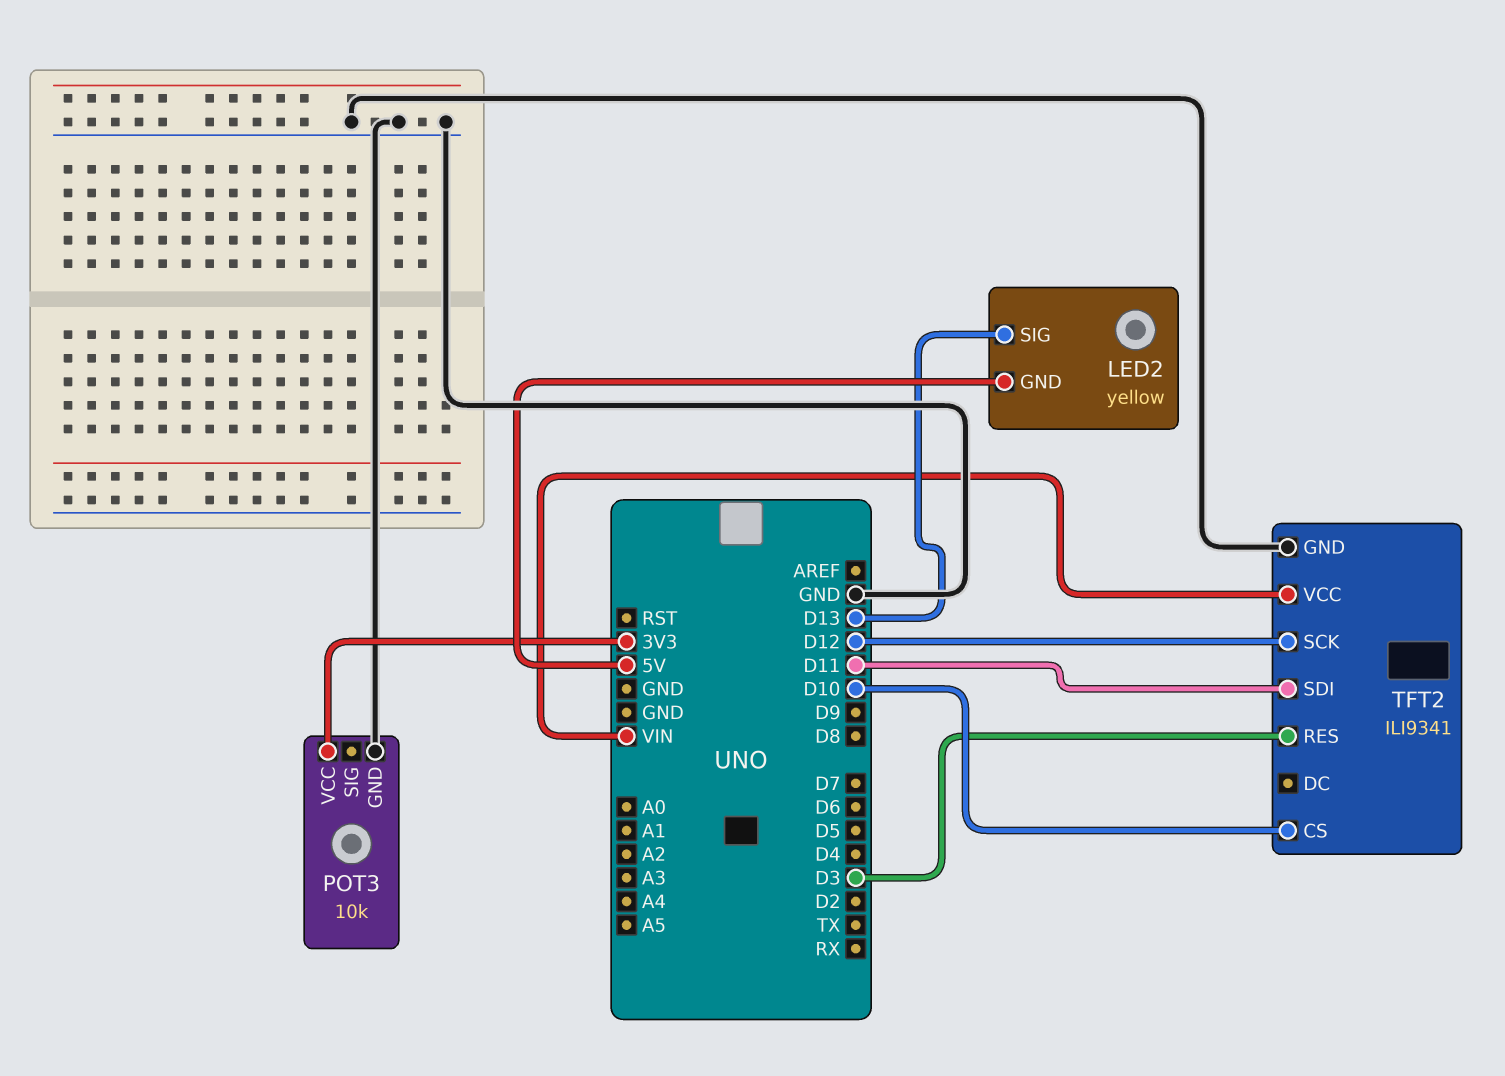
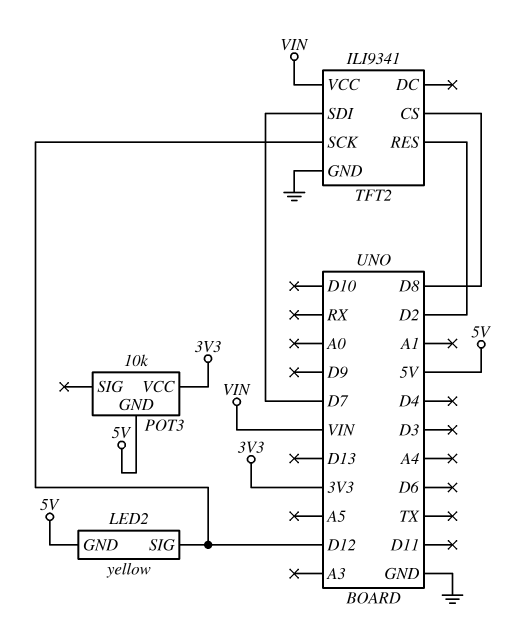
LED2 pin SIG: D13 -> D12
POT3 pin GND: GND -> 5V
TFT2 pin CS: D10 -> D8
TFT2 pin RES: D3 -> D2
TFT2 pin SDI: D11 -> D7

